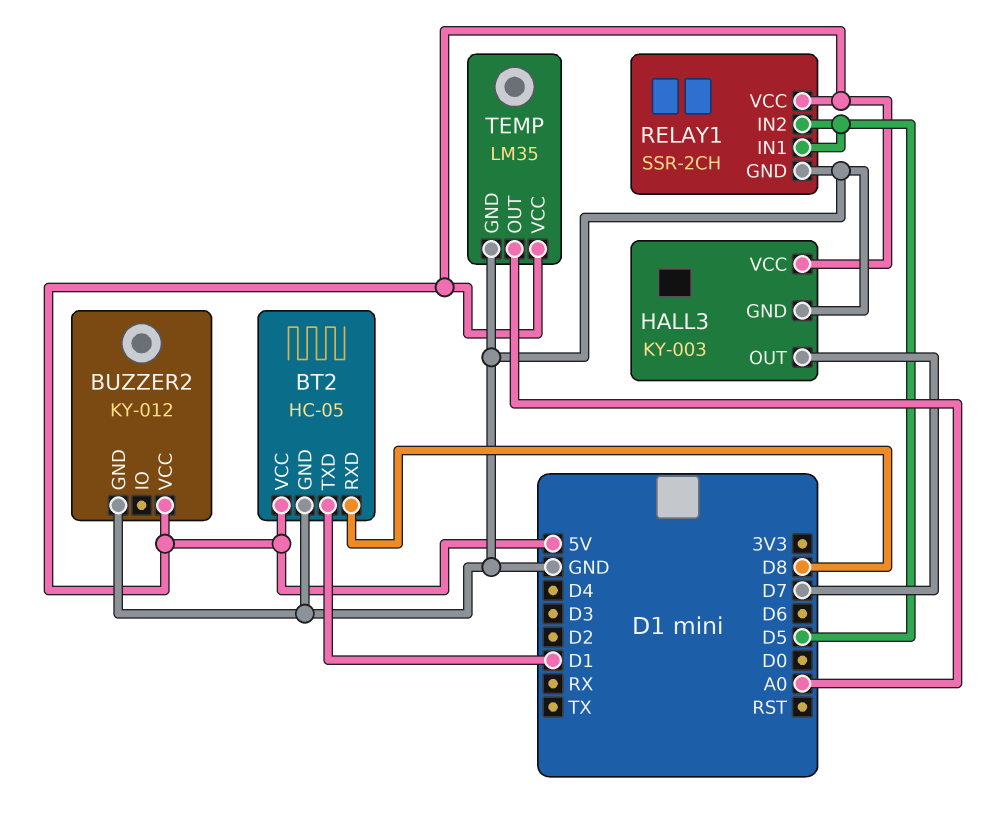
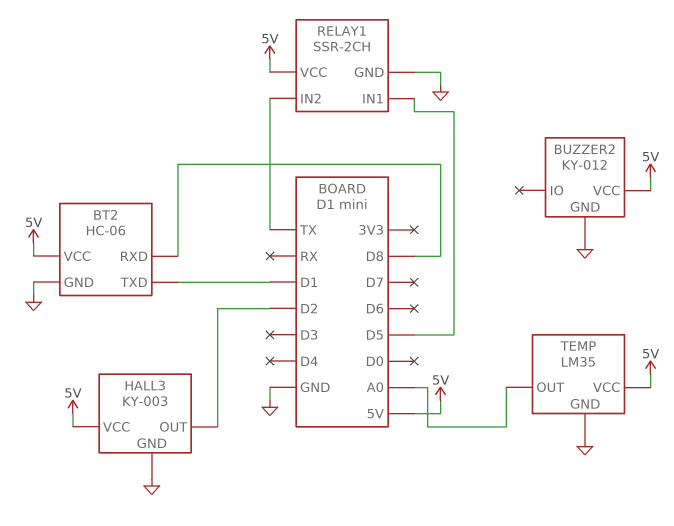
BT2: HC-05 -> HC-06
HALL3 pin OUT: D7 -> D2
RELAY1 pin IN2: D5 -> TX

